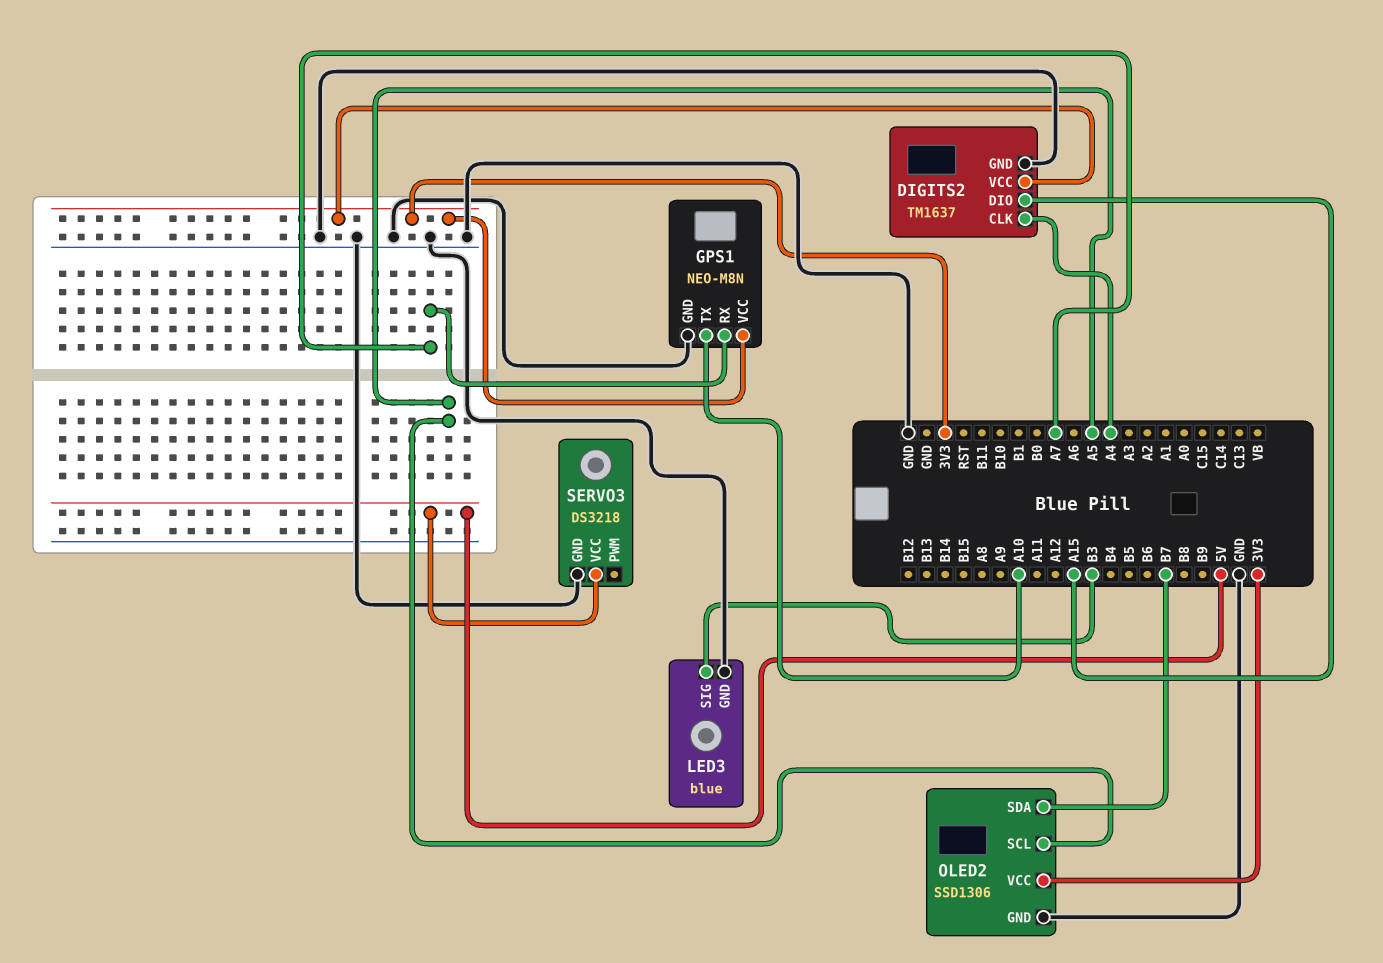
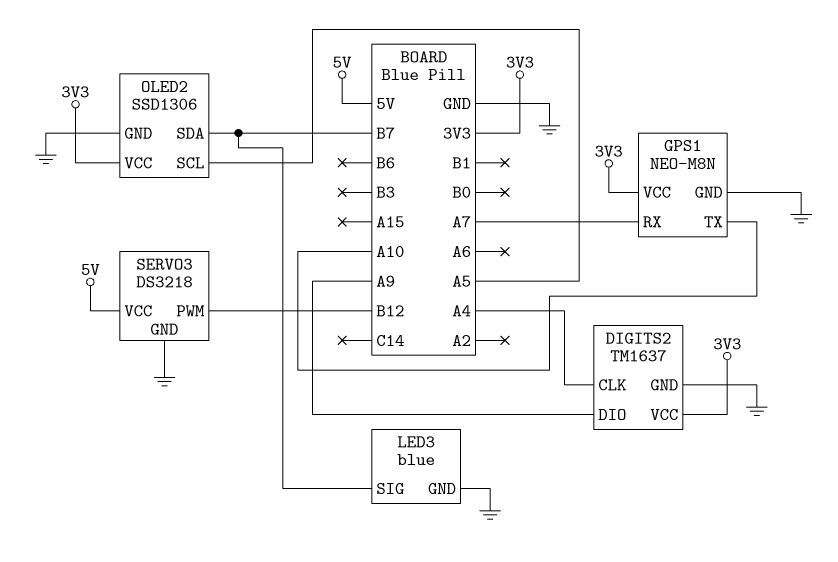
DIGITS2 pin DIO: A15 -> A9
LED3 pin SIG: B3 -> B7
SERVO3 pin PWM: none -> B12

